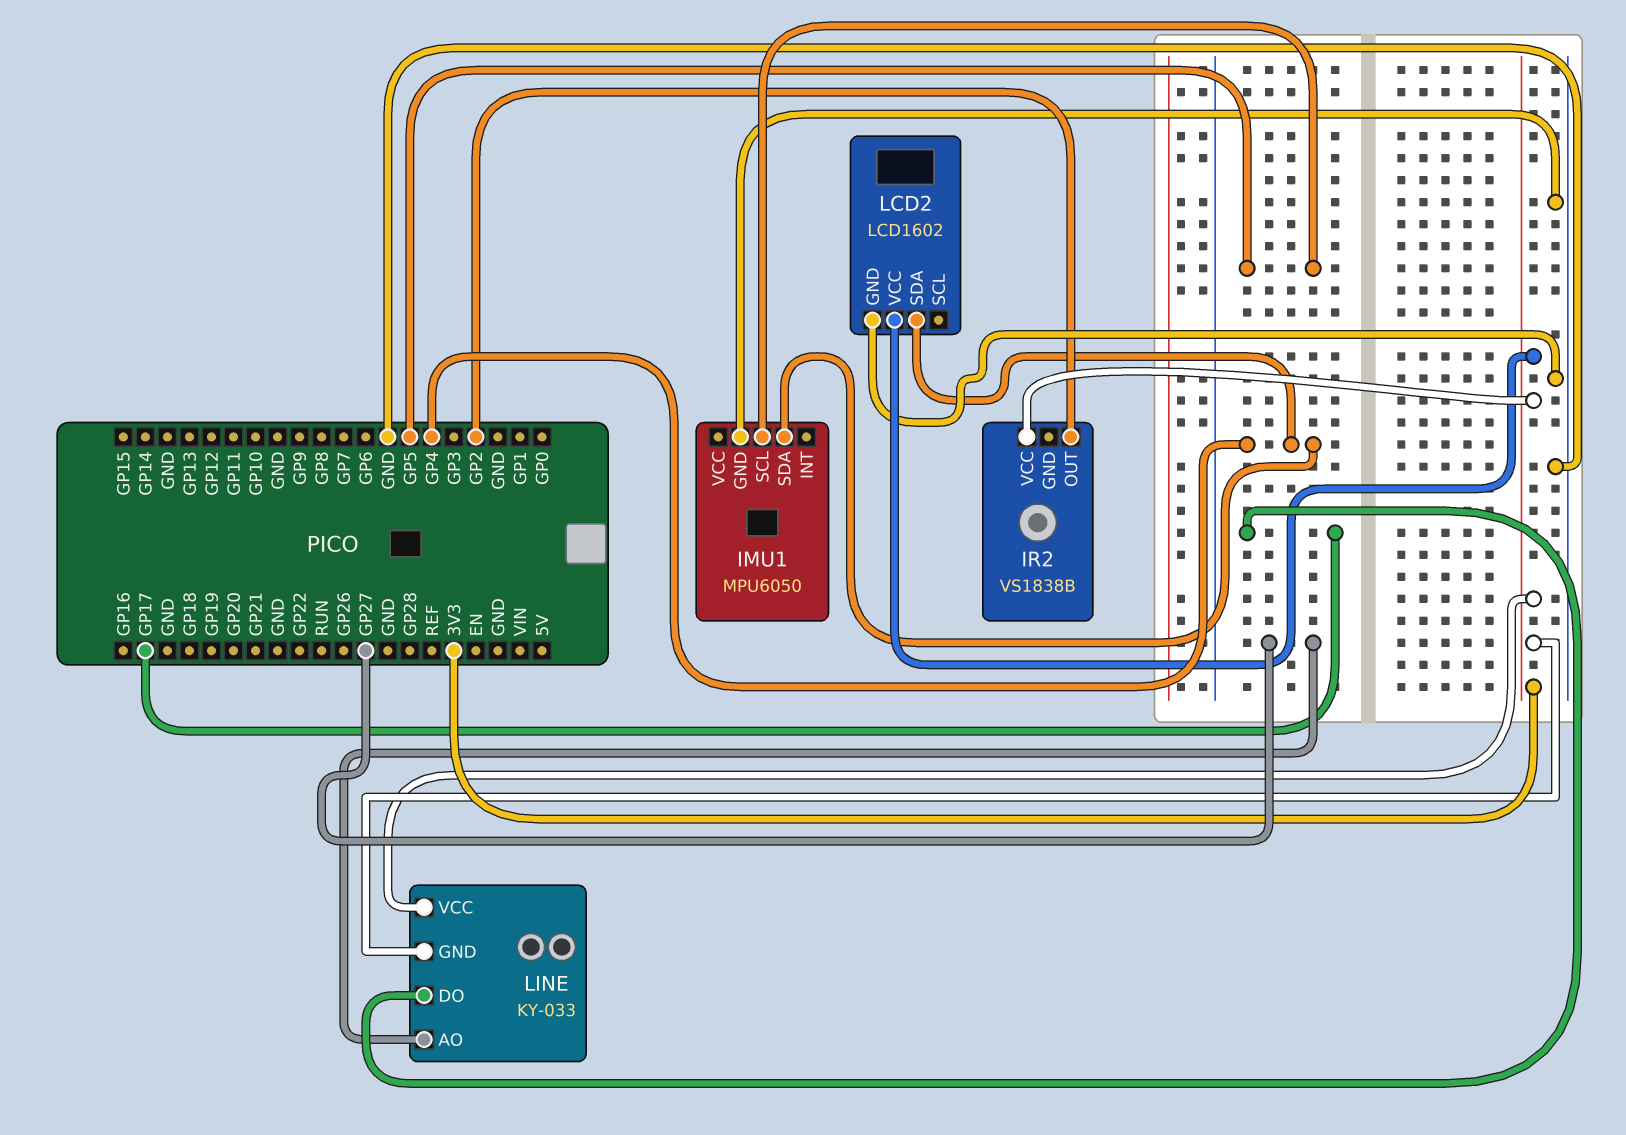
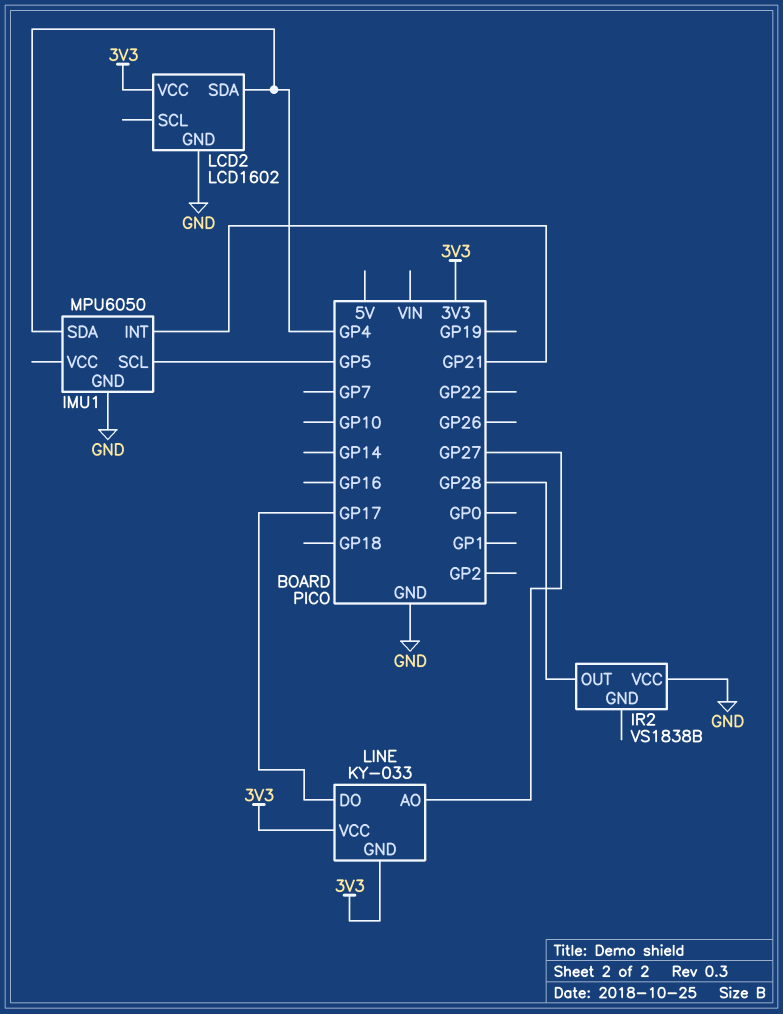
IMU1 pin INT: none -> GP21
IR2 pin OUT: GP2 -> GP28
IR2 pin VCC: 3V3 -> GND

